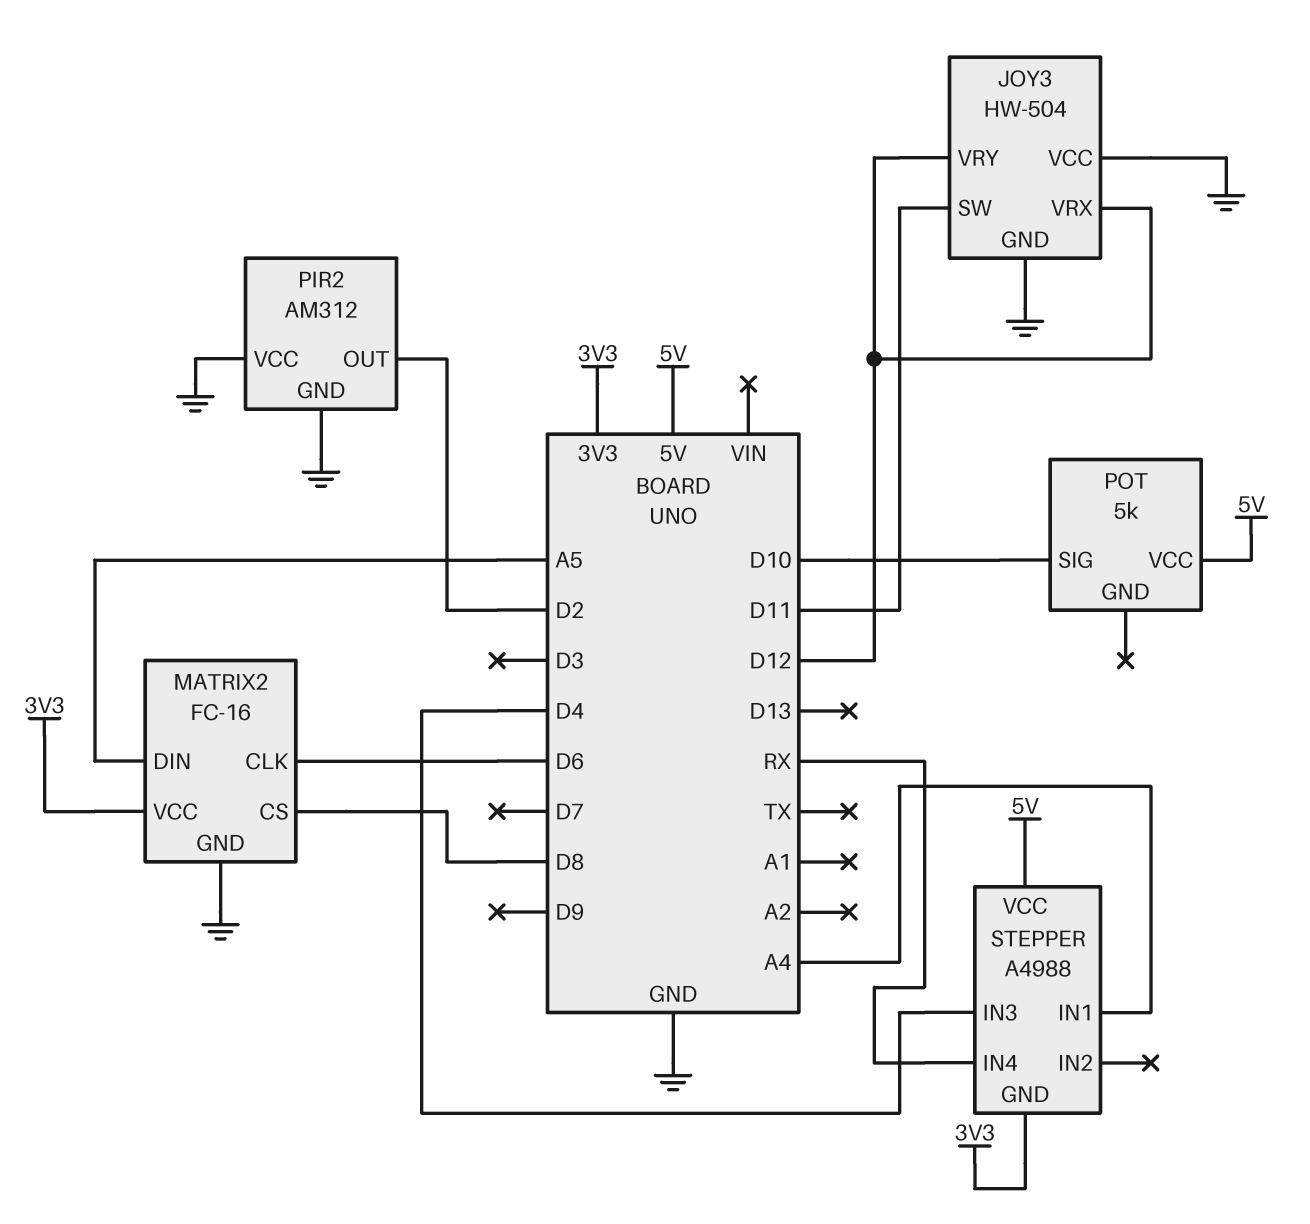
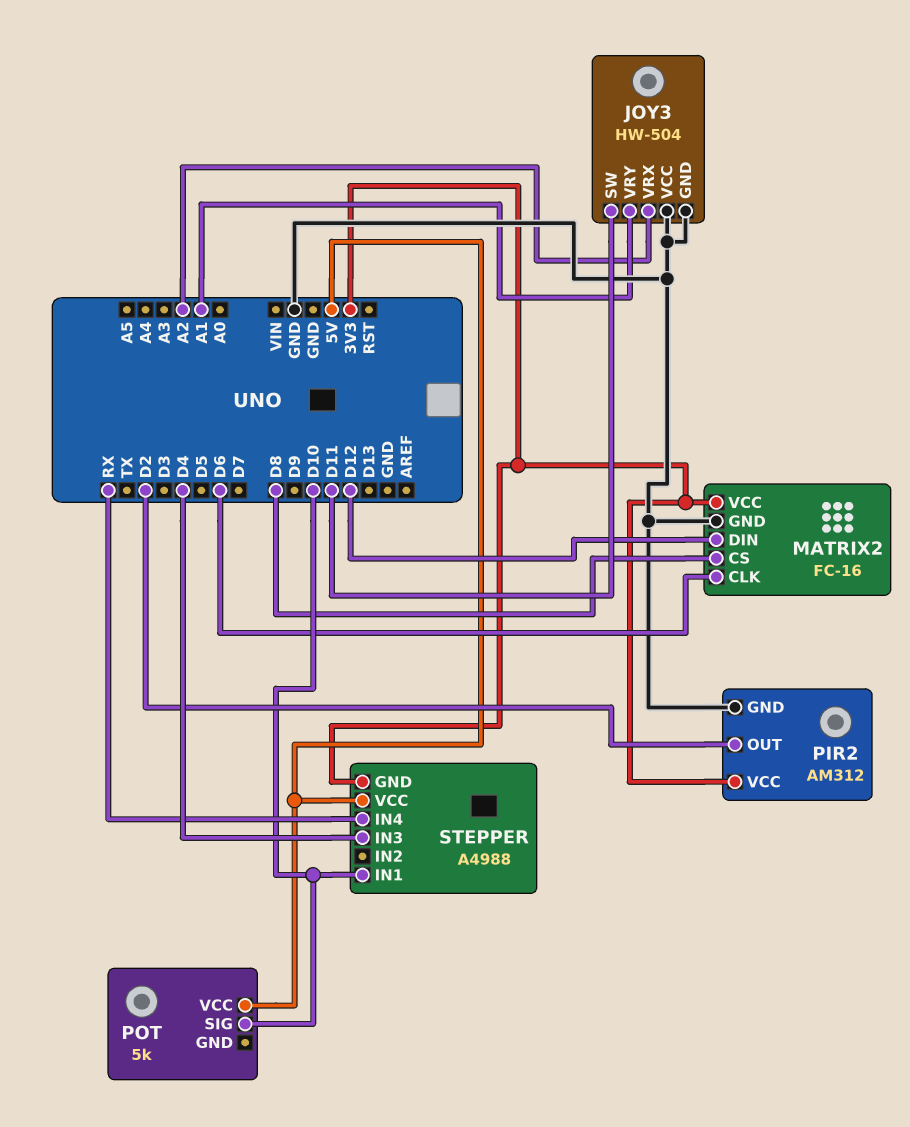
JOY3 pin VRX: D12 -> A2
JOY3 pin VRY: D12 -> A1
MATRIX2 pin DIN: A5 -> D12
PIR2 pin VCC: GND -> 3V3
STEPPER pin IN1: A4 -> D10

